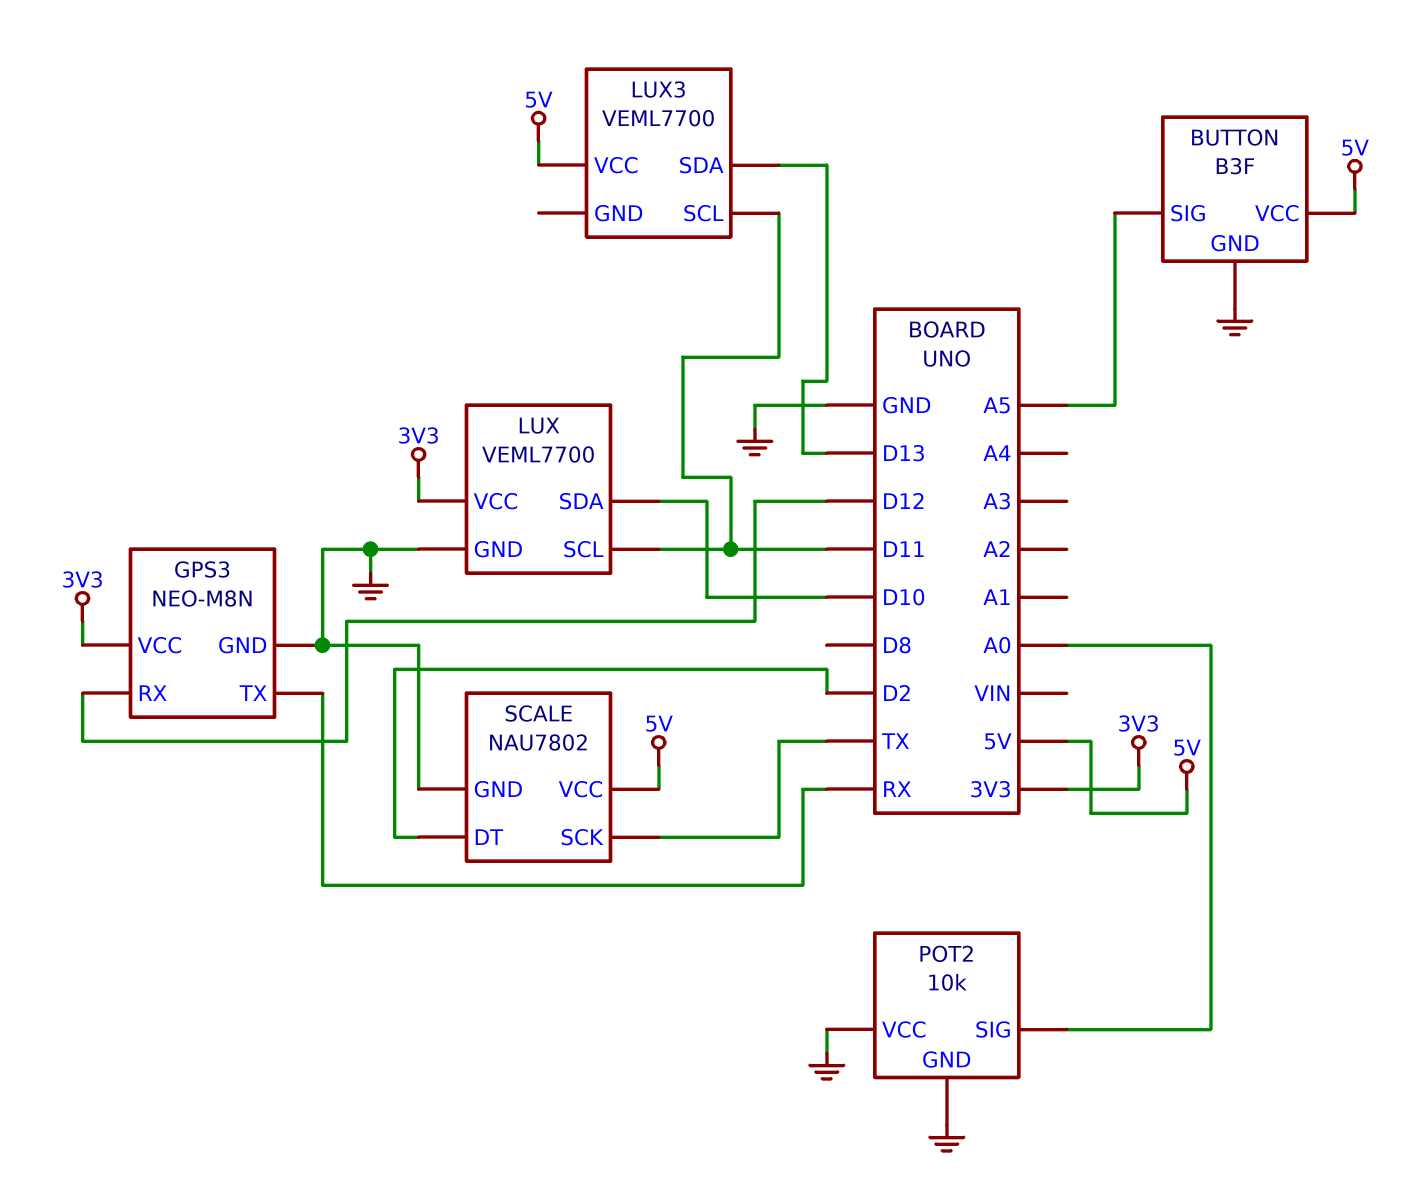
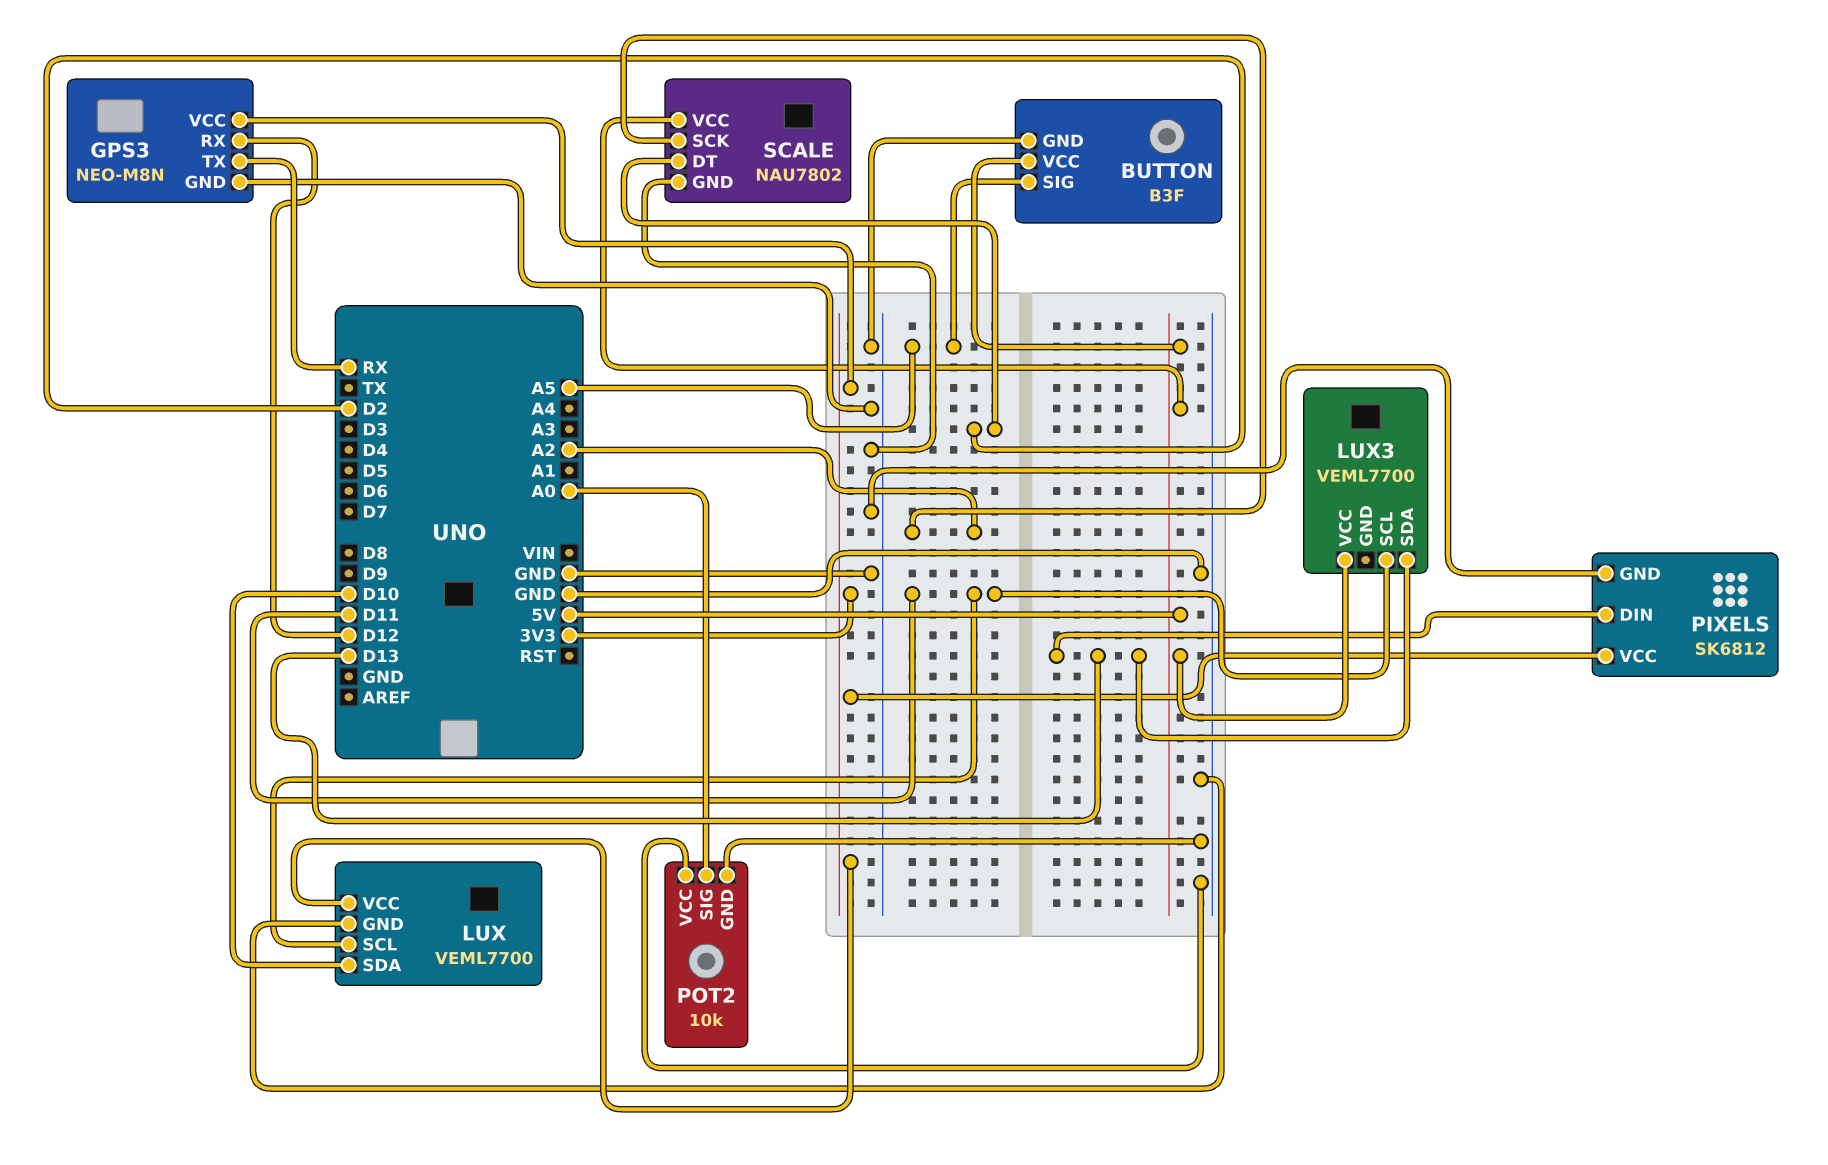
PIXELS: none -> SK6812
PIXELS pin DIN: none -> D13
PIXELS pin GND: none -> GND
PIXELS pin VCC: none -> 3V3
SCALE pin SCK: TX -> A2

